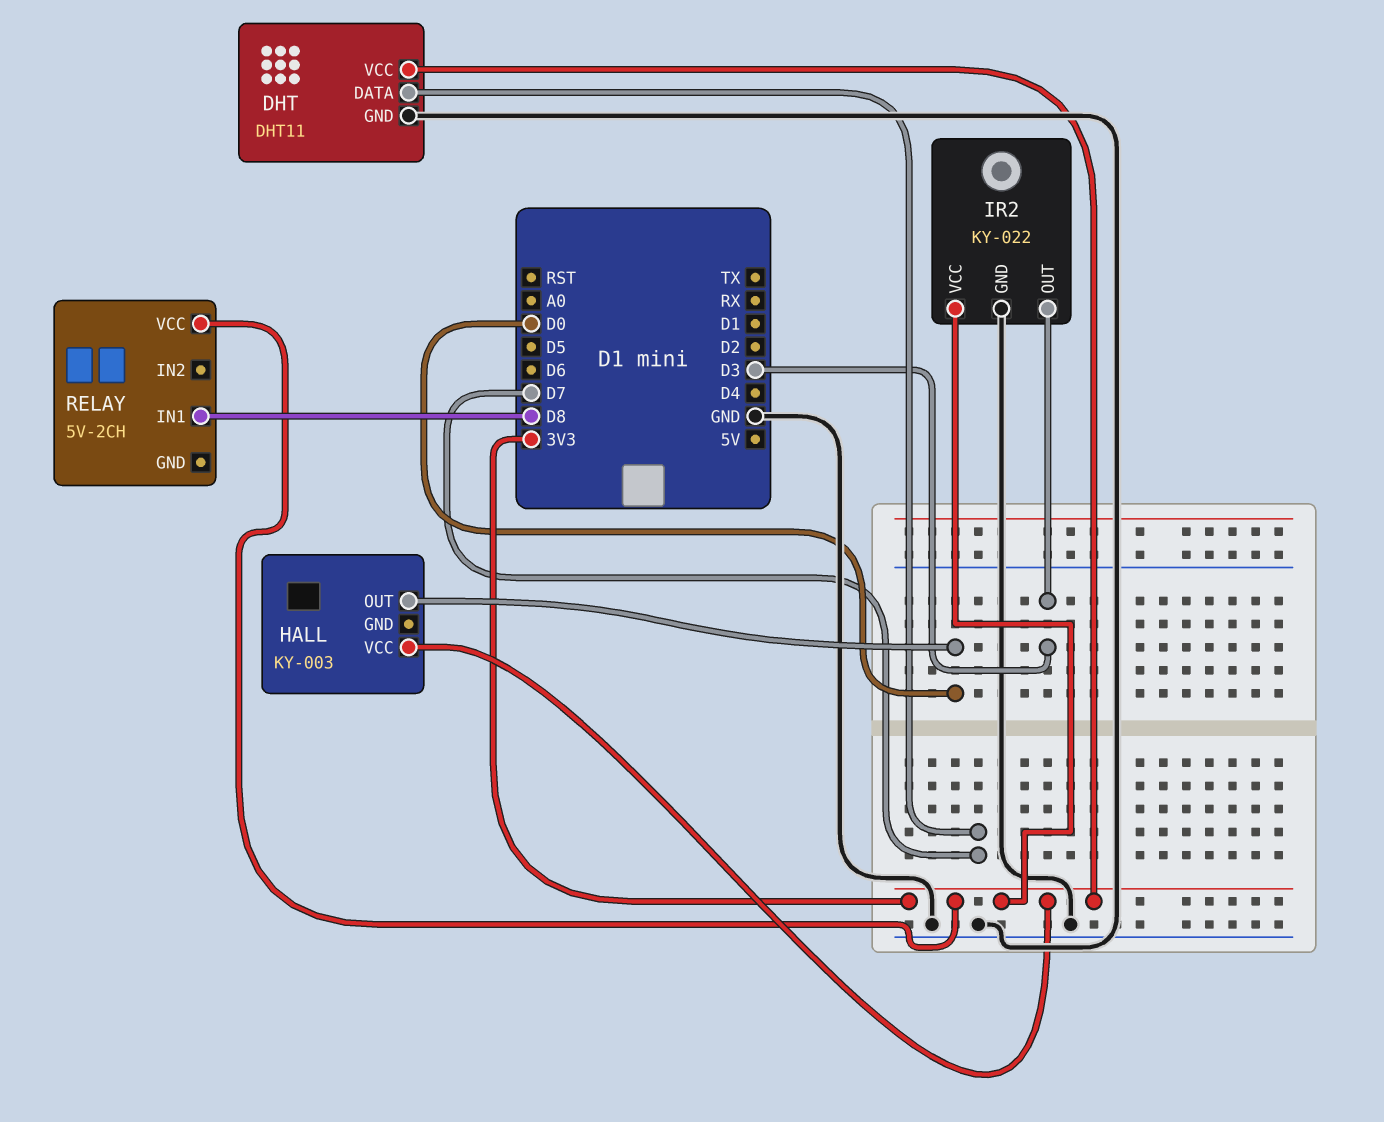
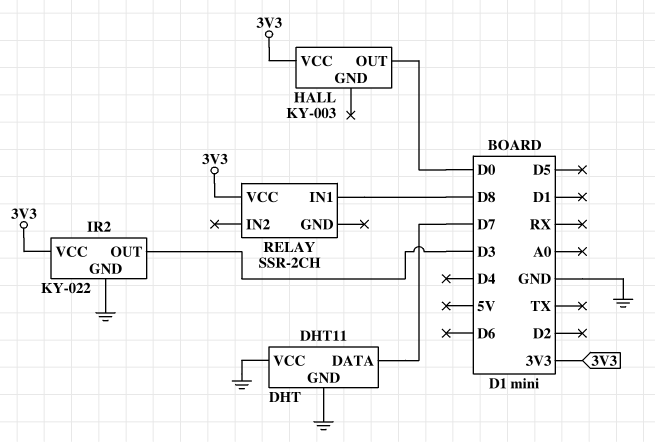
DHT pin VCC: 3V3 -> GND
RELAY: 5V-2CH -> SSR-2CH

